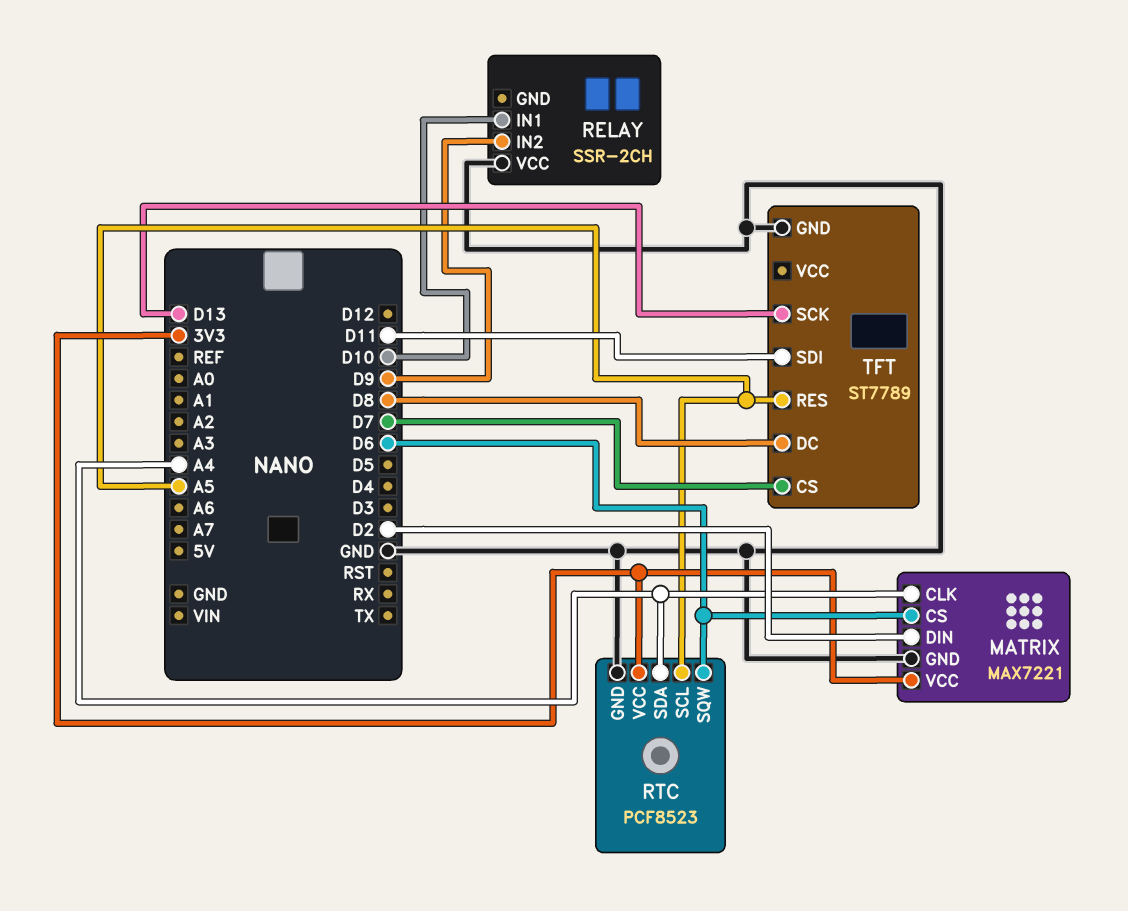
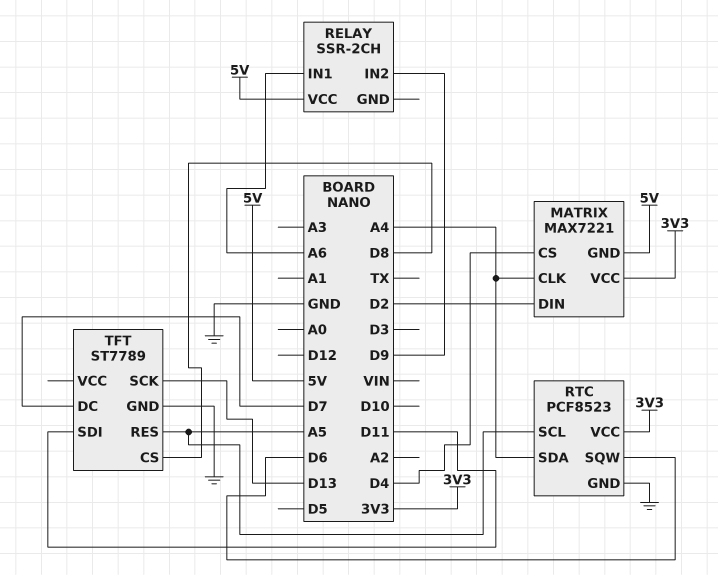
MATRIX pin CS: D6 -> D4
MATRIX pin GND: GND -> 5V
RELAY pin IN1: D10 -> A6
RELAY pin VCC: GND -> 5V
TFT pin CS: D7 -> D8
TFT pin DC: D8 -> D7

